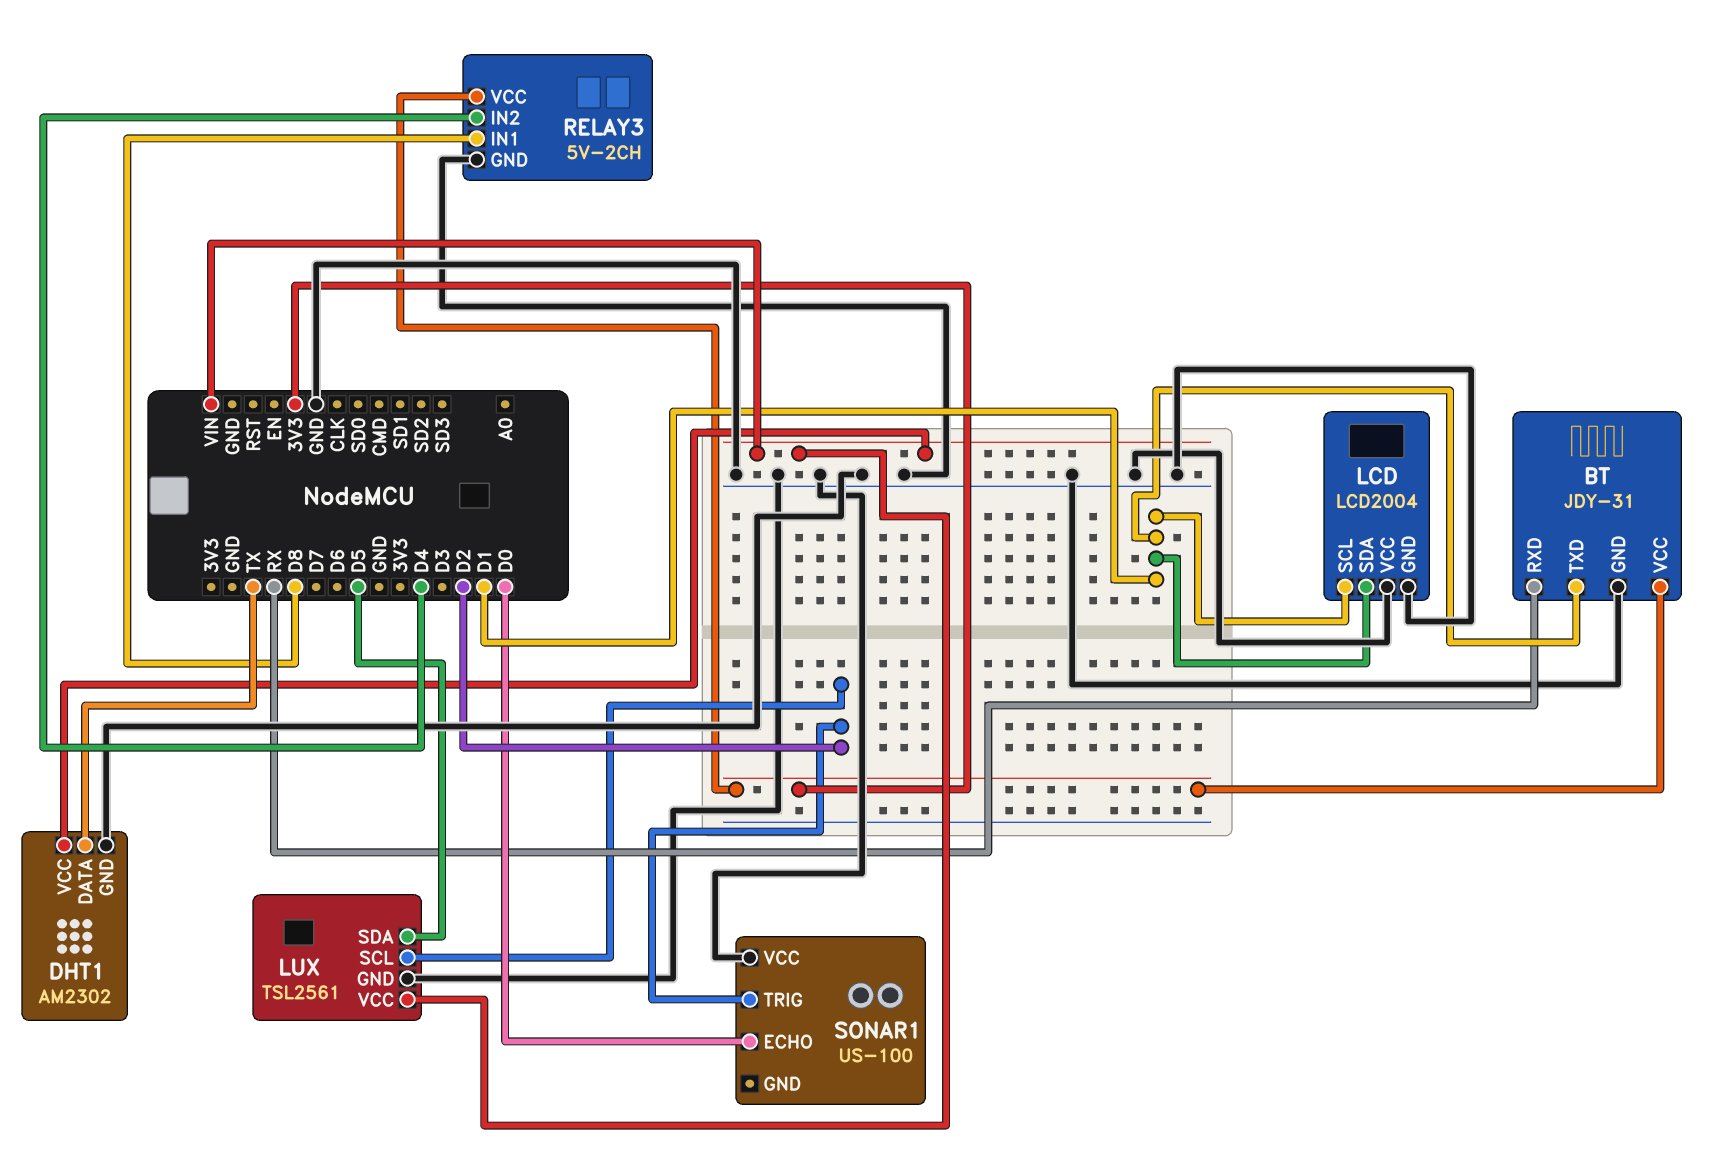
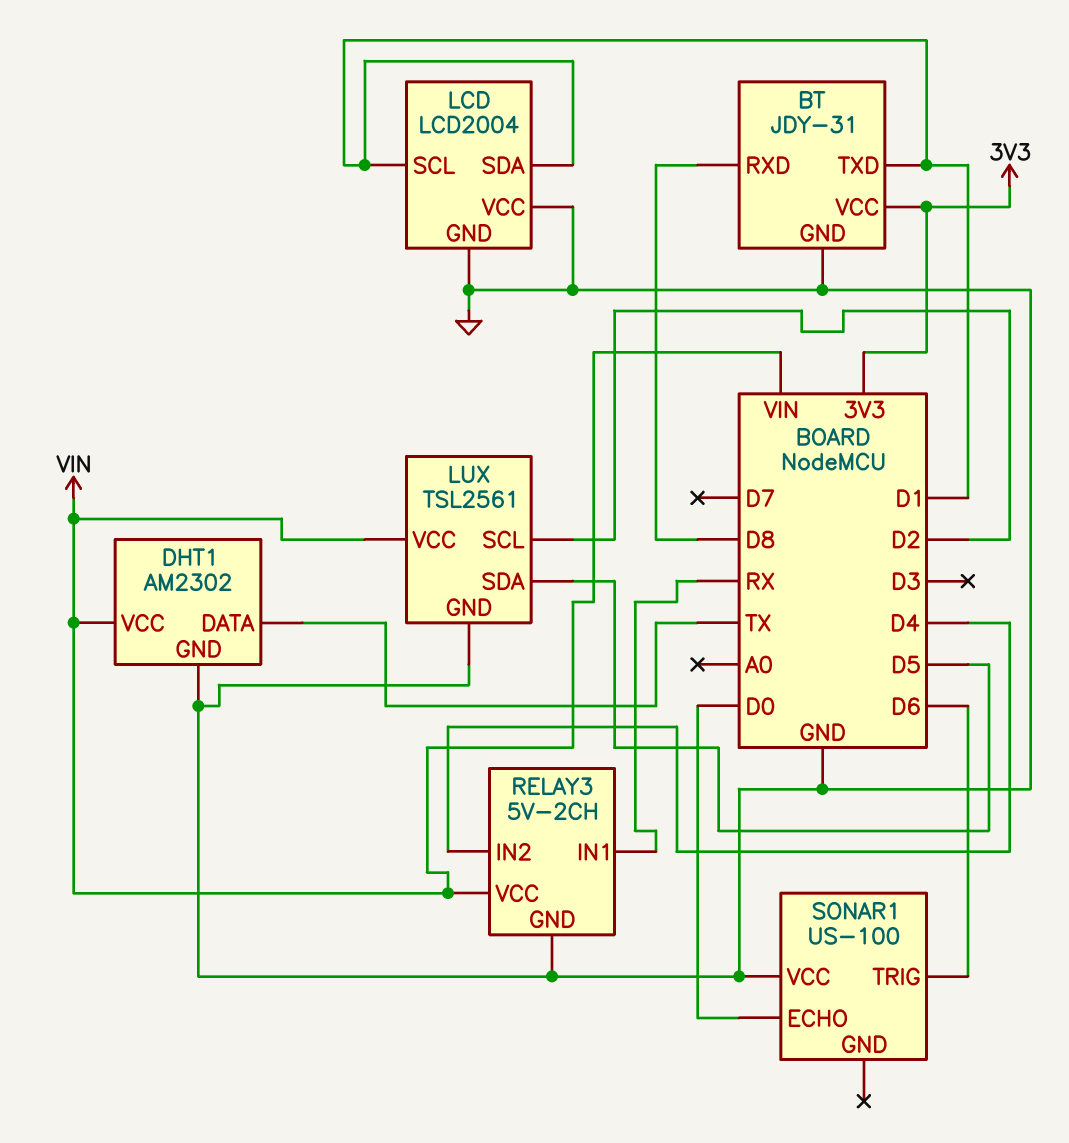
BT pin RXD: RX -> D8
RELAY3 pin IN1: D8 -> RX
RELAY3 pin VCC: 3V3 -> VIN
SONAR1 pin TRIG: D2 -> D6

